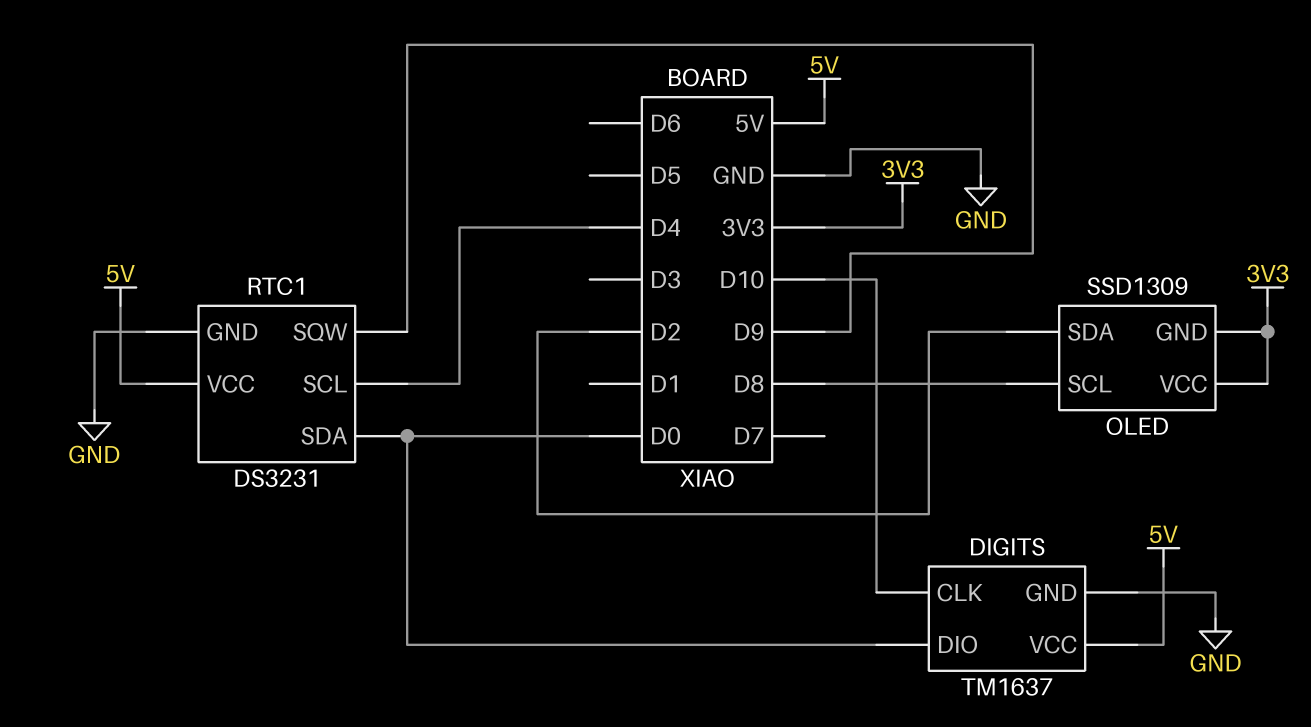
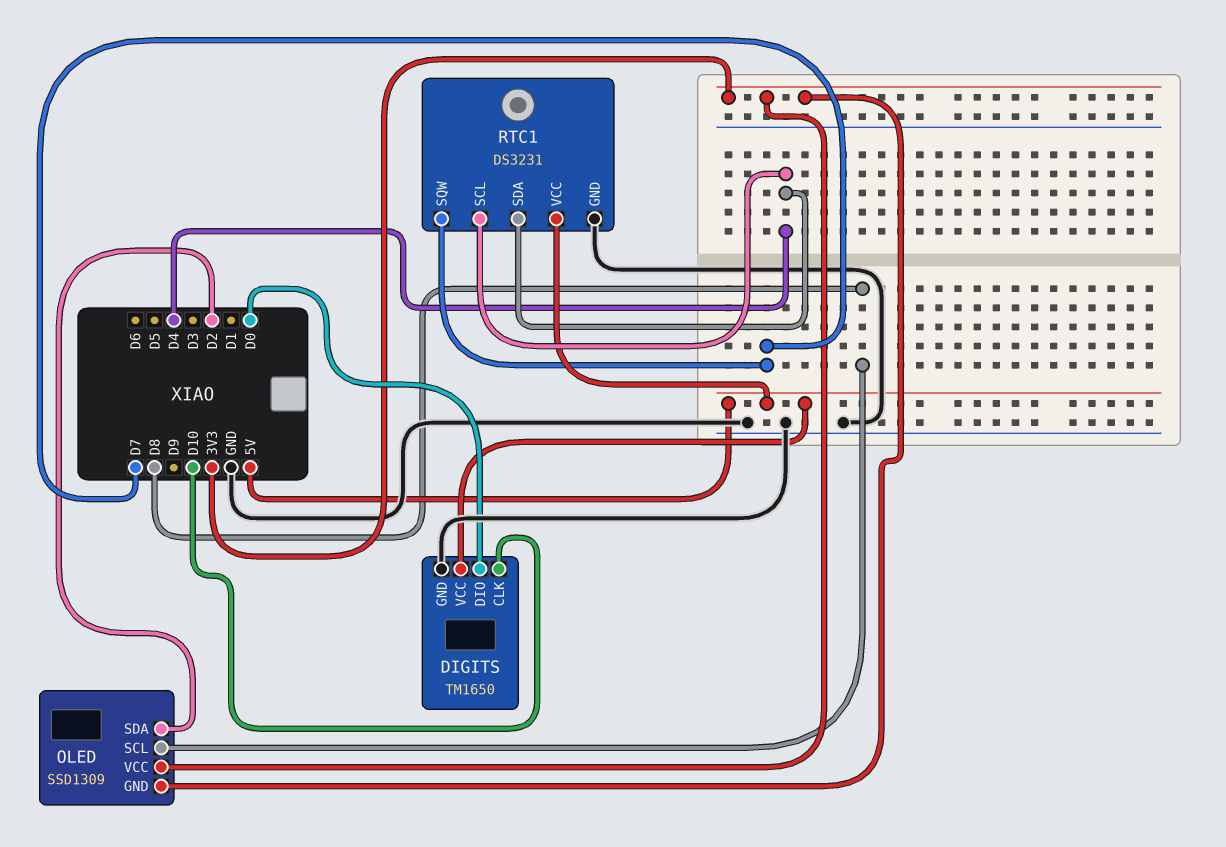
DIGITS: TM1637 -> TM1650
RTC1 pin SDA: D0 -> D4
RTC1 pin SQW: D9 -> D7

